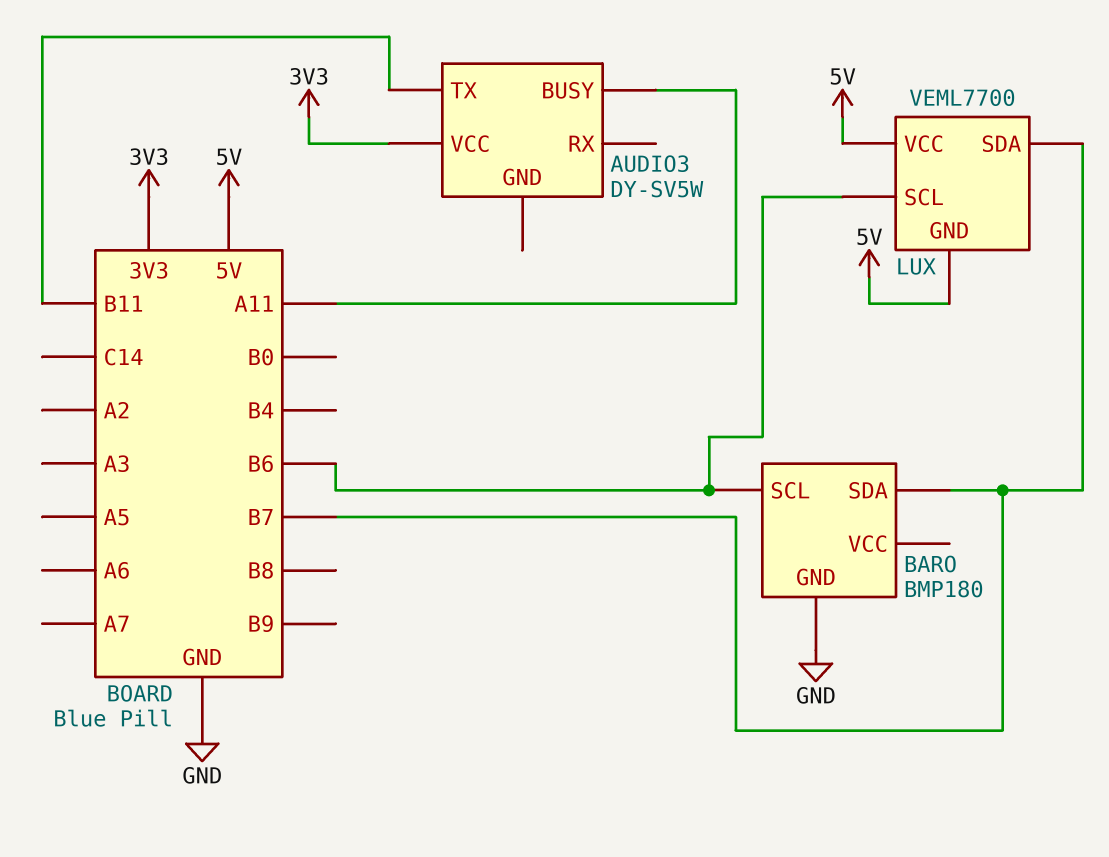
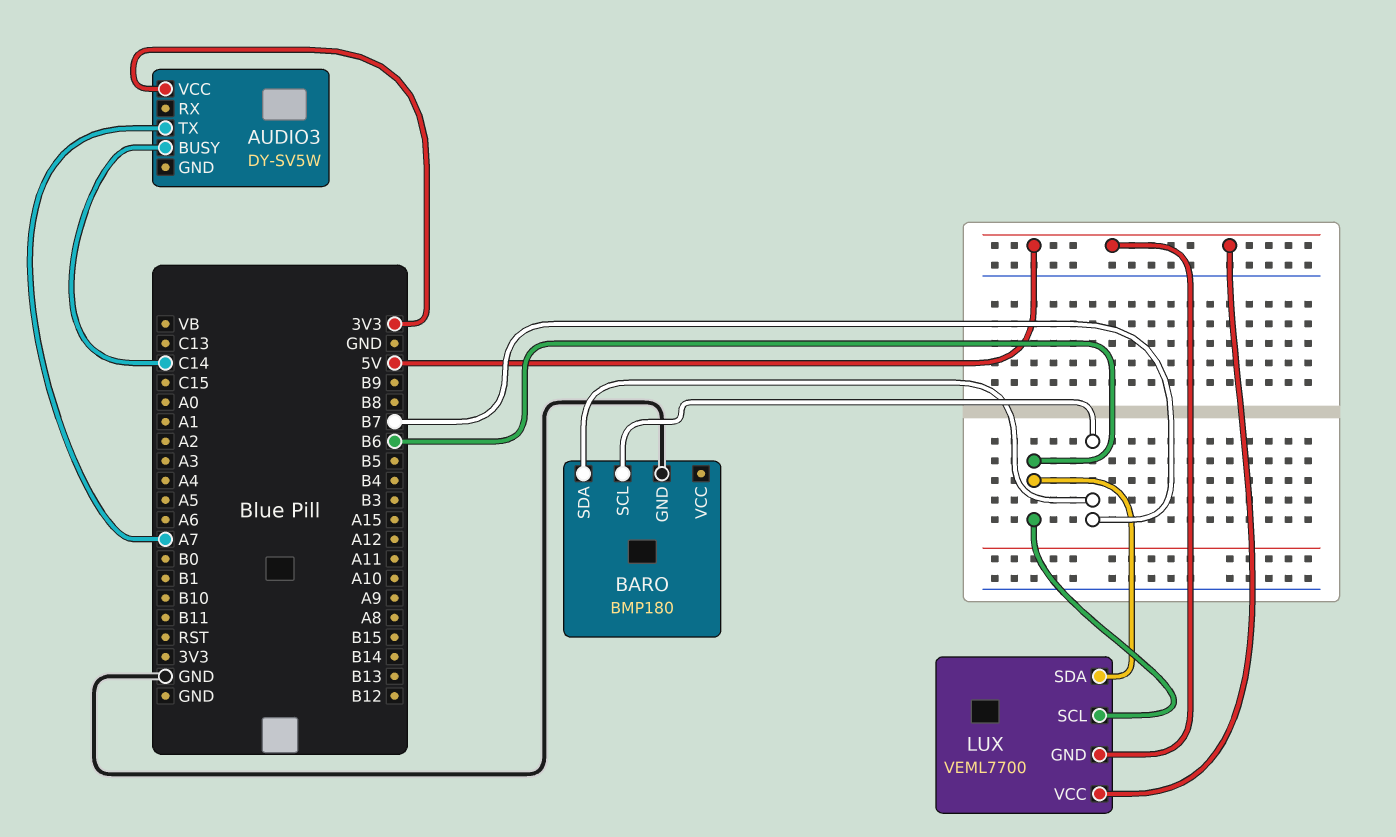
AUDIO3 pin BUSY: A11 -> C14
AUDIO3 pin TX: B11 -> A7
BARO pin SCL: B6 -> B7
LUX pin SDA: B7 -> B6

